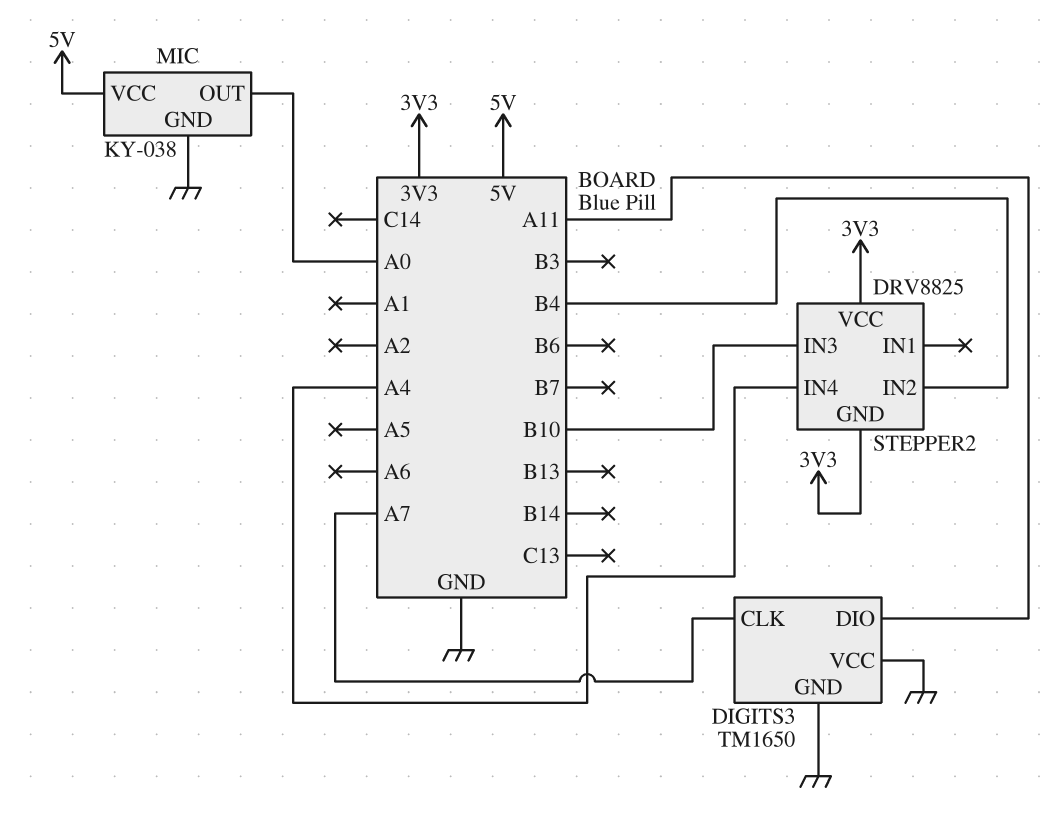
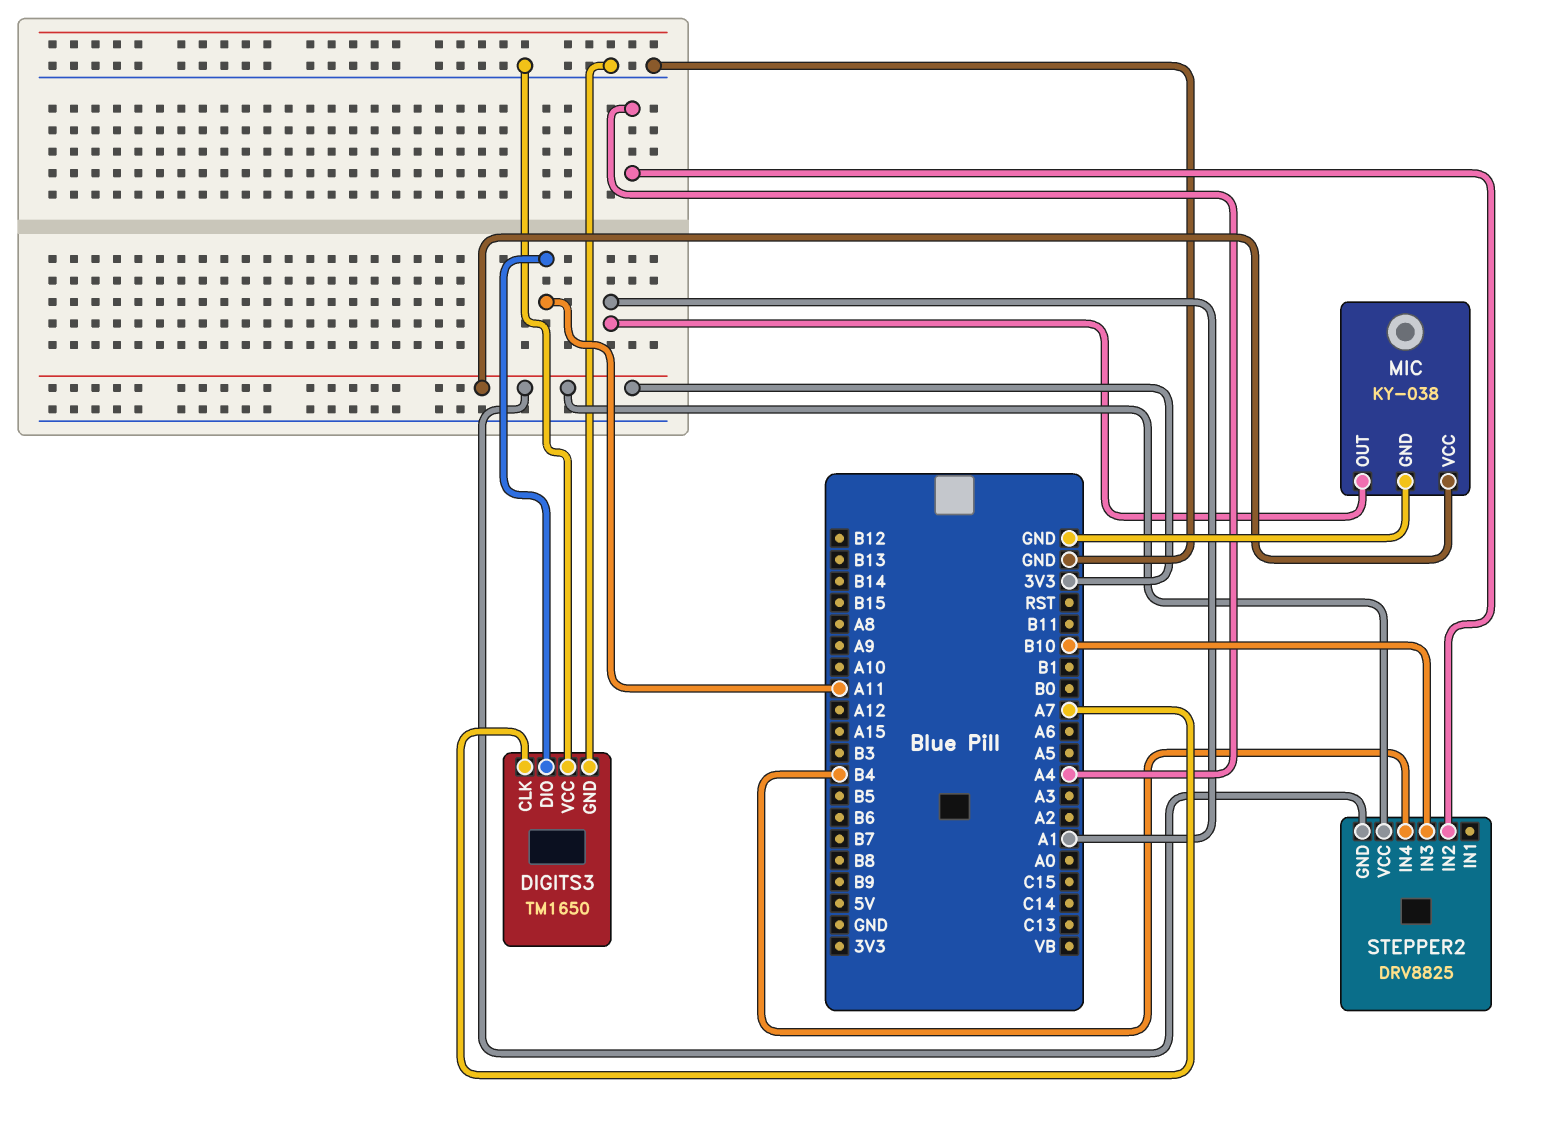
MIC pin OUT: A0 -> A1
MIC pin VCC: 5V -> 3V3
STEPPER2 pin IN2: B4 -> A4
STEPPER2 pin IN4: A4 -> B4

